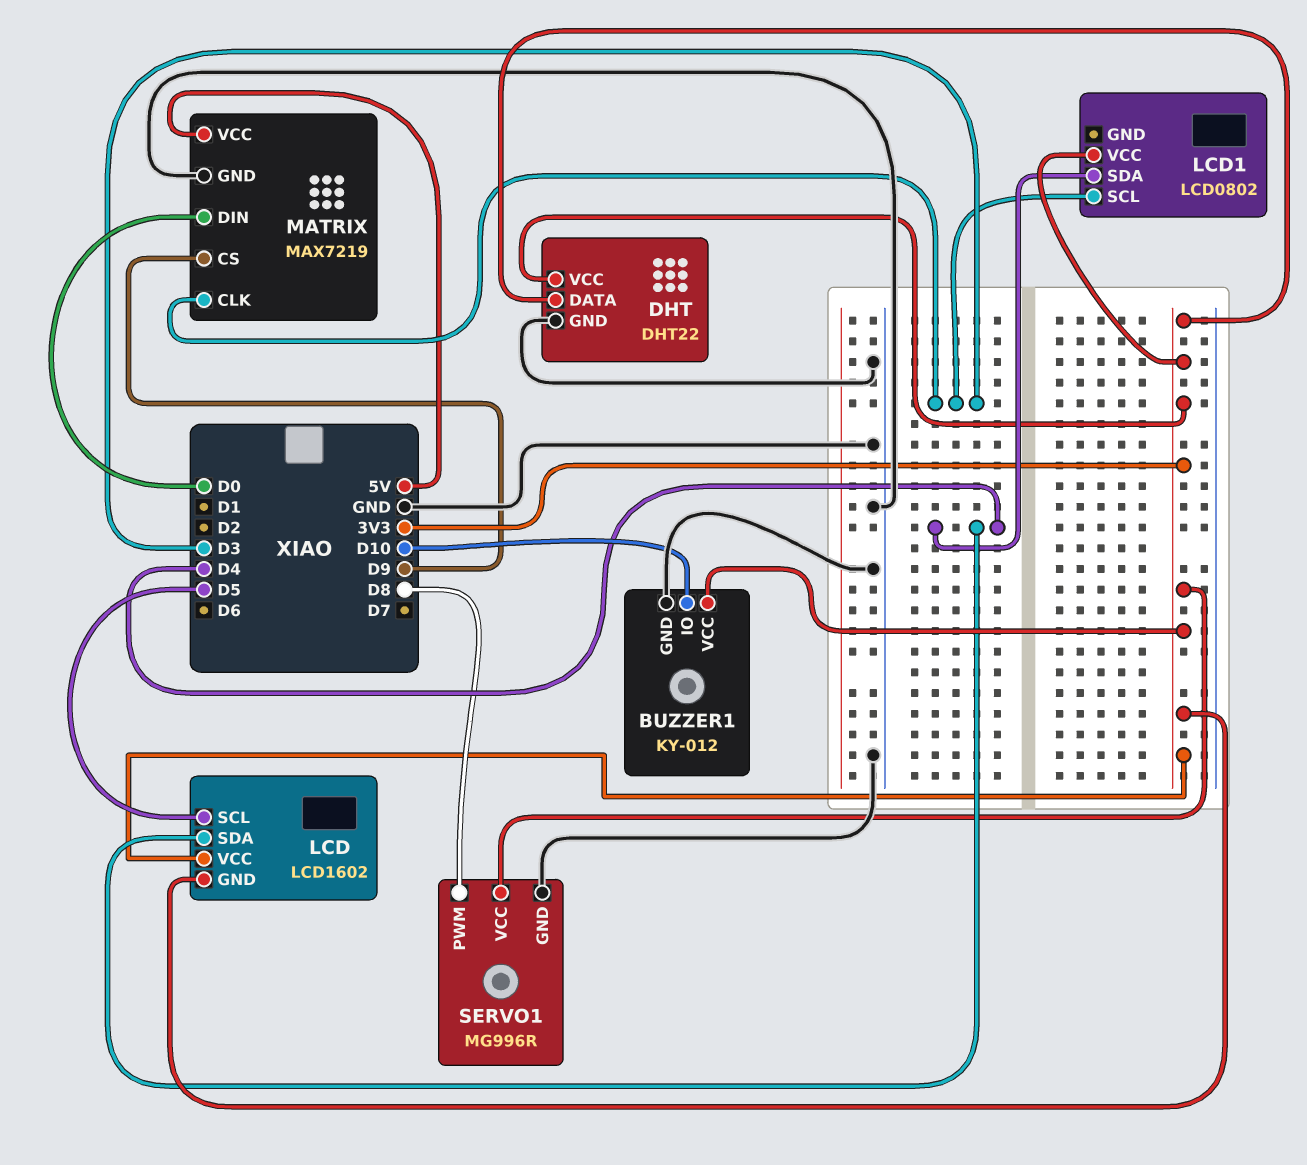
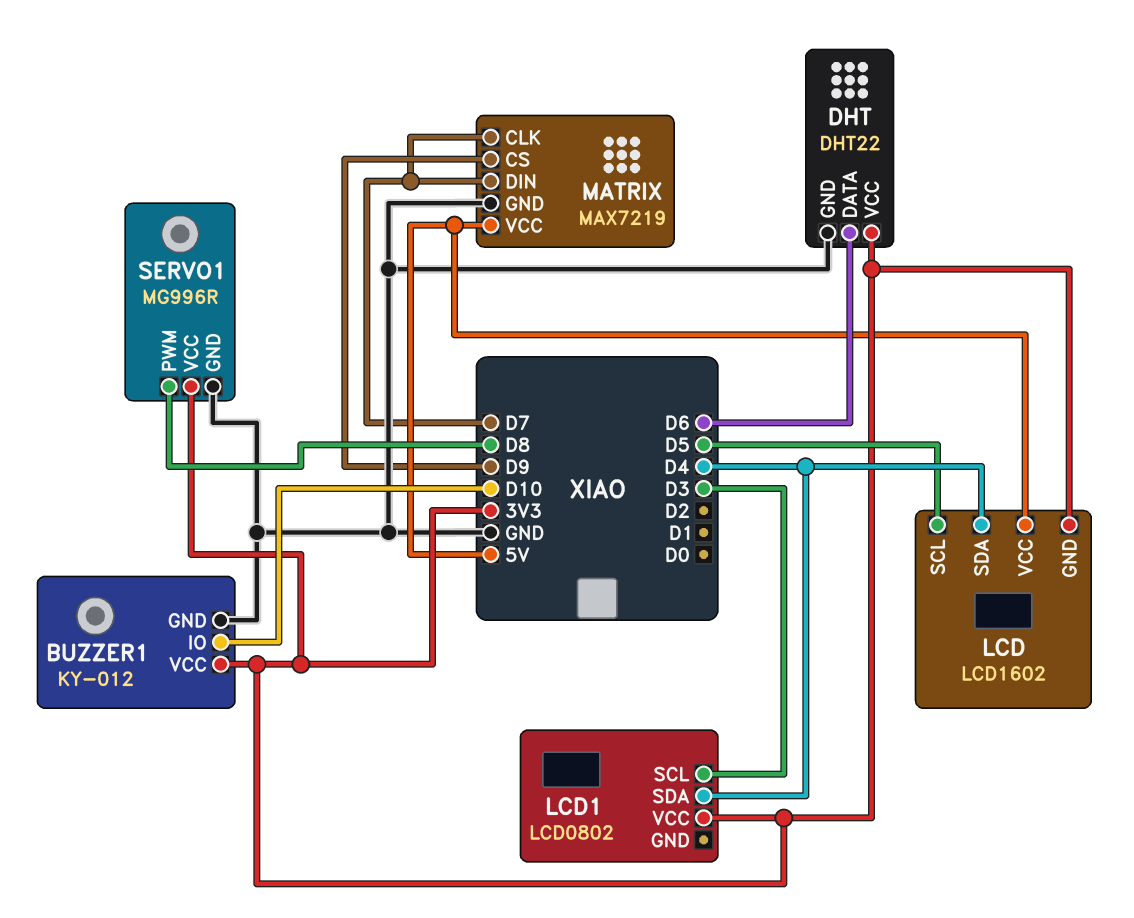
DHT pin DATA: 3V3 -> D6
LCD pin VCC: 3V3 -> 5V
MATRIX pin CLK: D3 -> D7
MATRIX pin DIN: D0 -> D7

